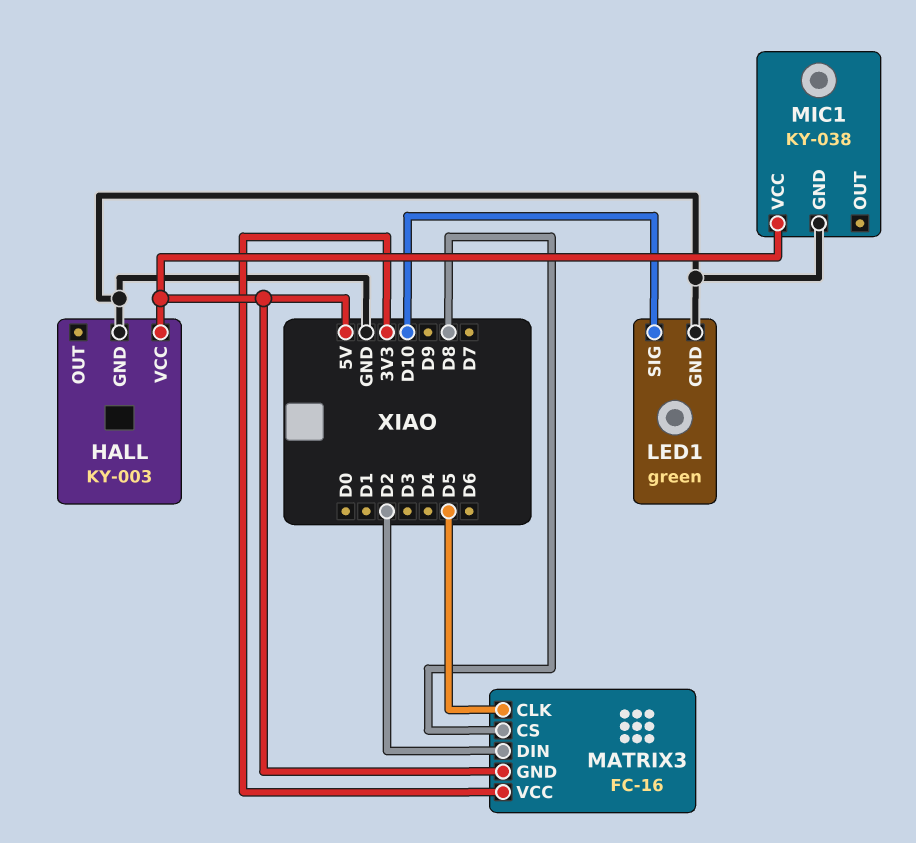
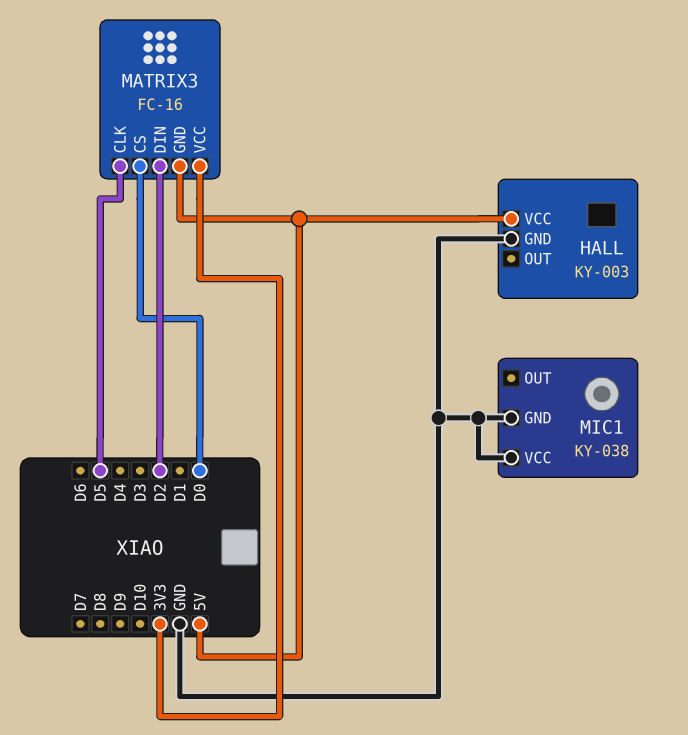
LED1: green -> none
LED1 pin GND: GND -> none
LED1 pin SIG: D10 -> none
MATRIX3 pin CS: D8 -> D0
MIC1 pin VCC: 5V -> GND

